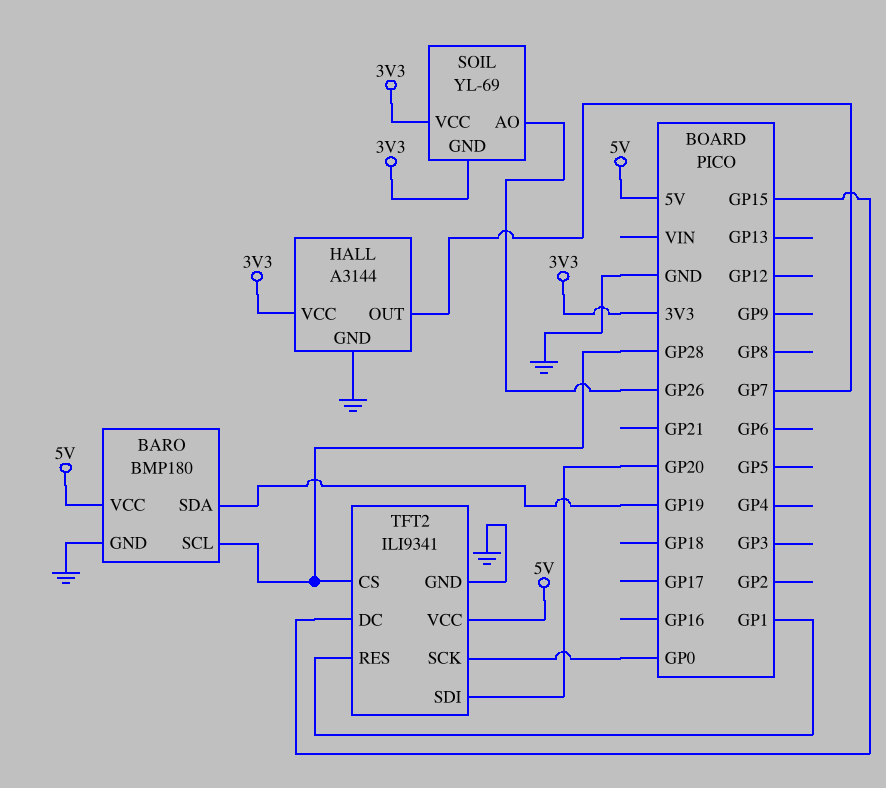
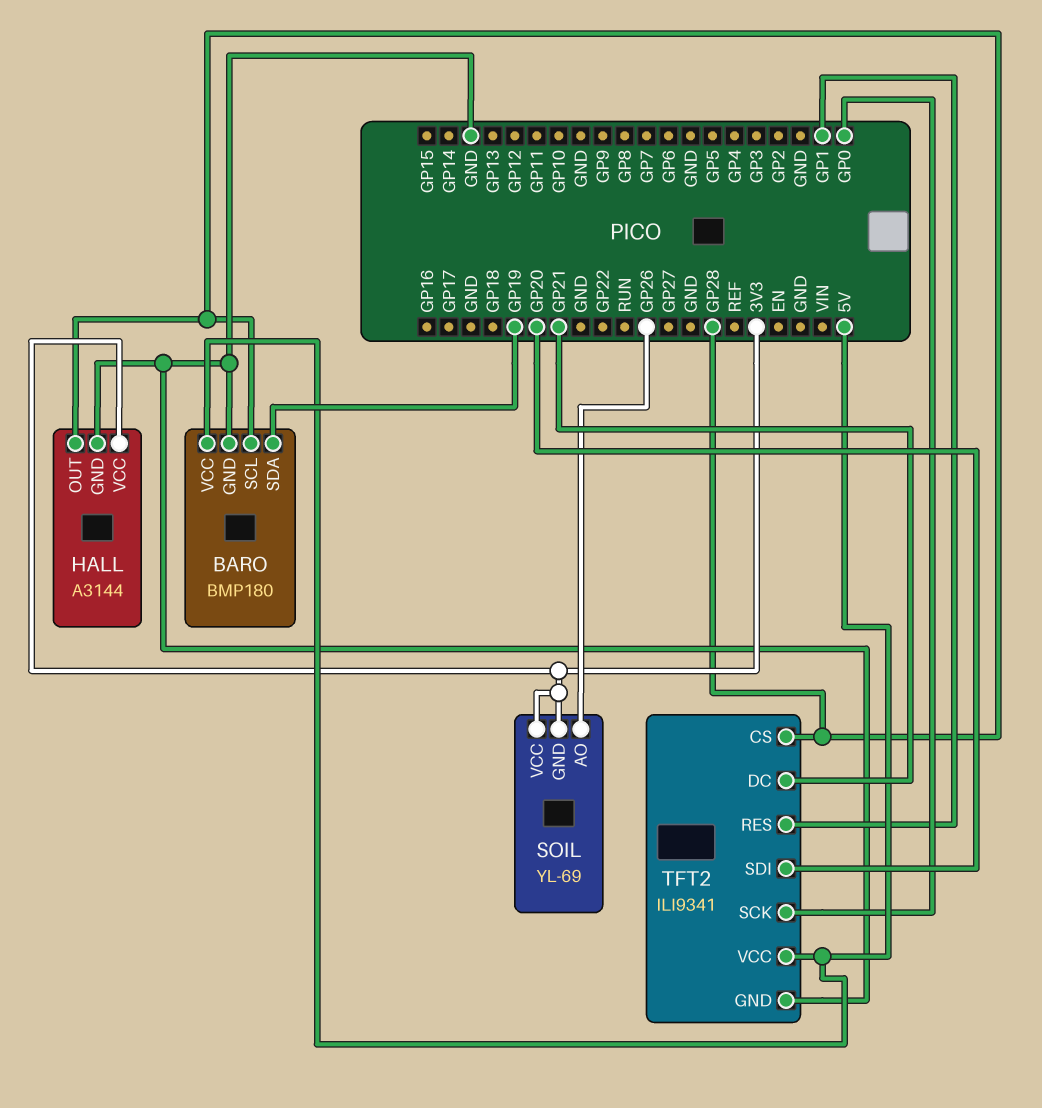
HALL pin OUT: GP7 -> GP28
TFT2 pin DC: GP15 -> GP21

